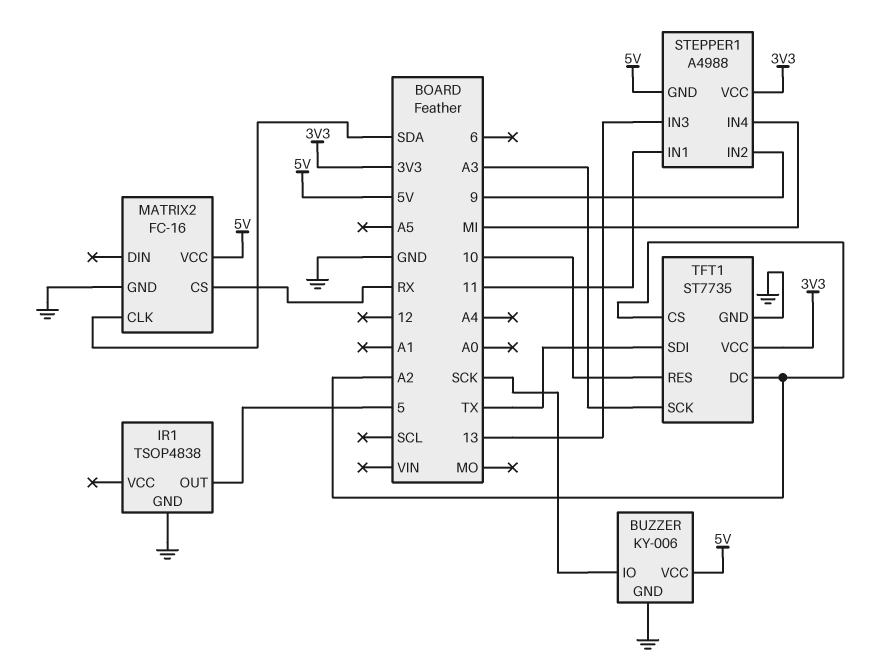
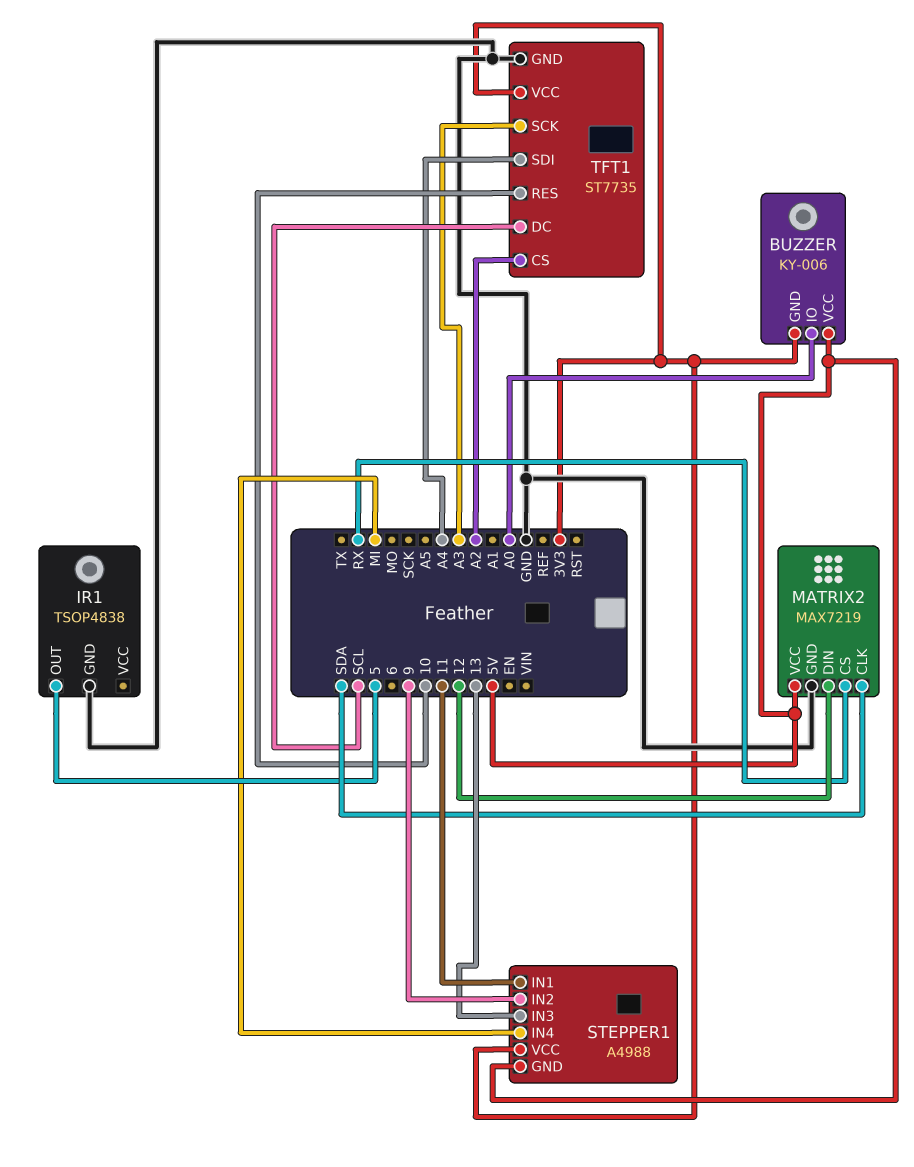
BUZZER pin GND: GND -> 3V3
BUZZER pin IO: SCK -> A0
MATRIX2: FC-16 -> MAX7219
MATRIX2 pin DIN: none -> 12
TFT1 pin DC: A2 -> SCL
TFT1 pin SDI: TX -> A4

